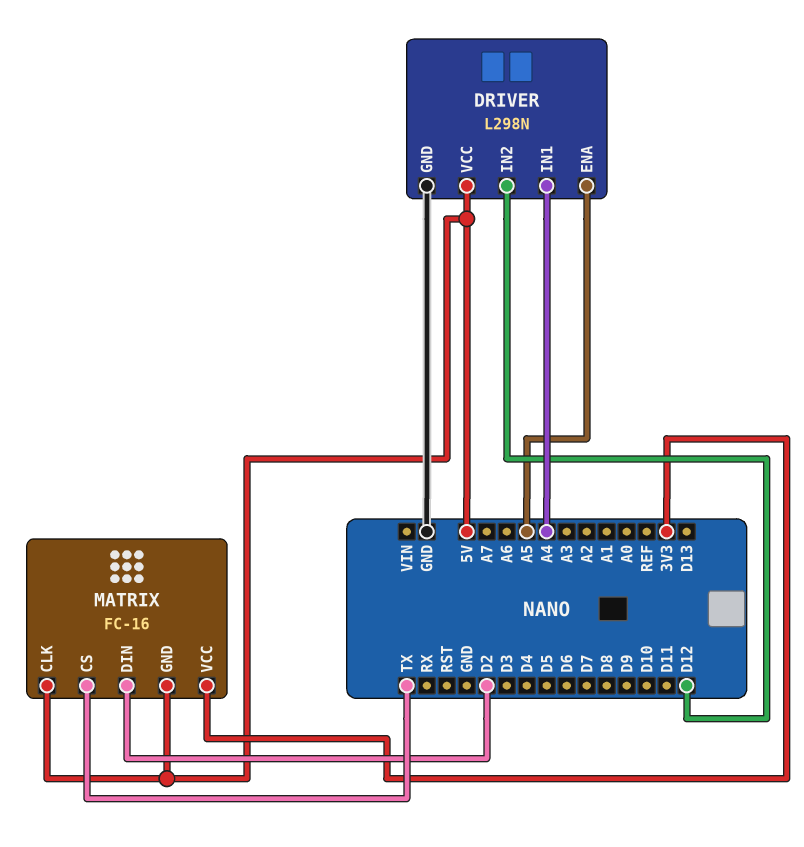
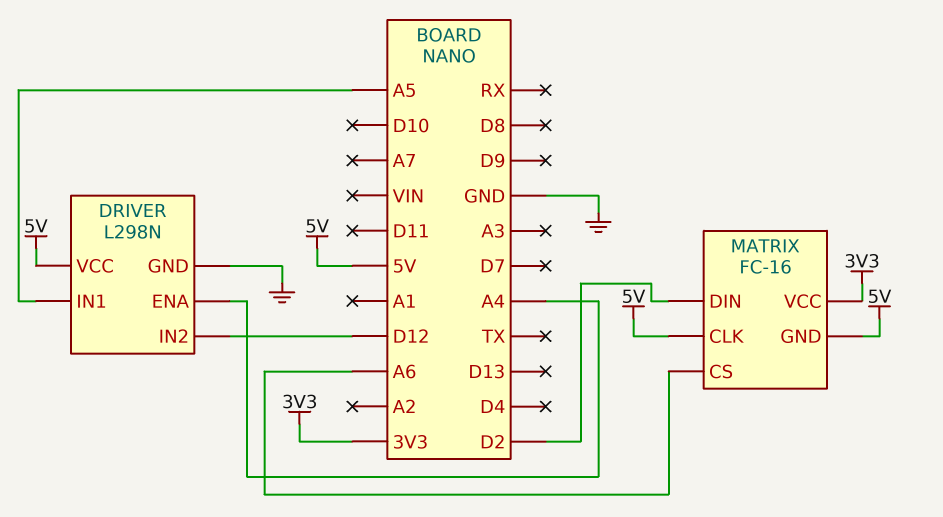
DRIVER pin ENA: A5 -> A4
DRIVER pin IN1: A4 -> A5
MATRIX pin CS: TX -> A6

